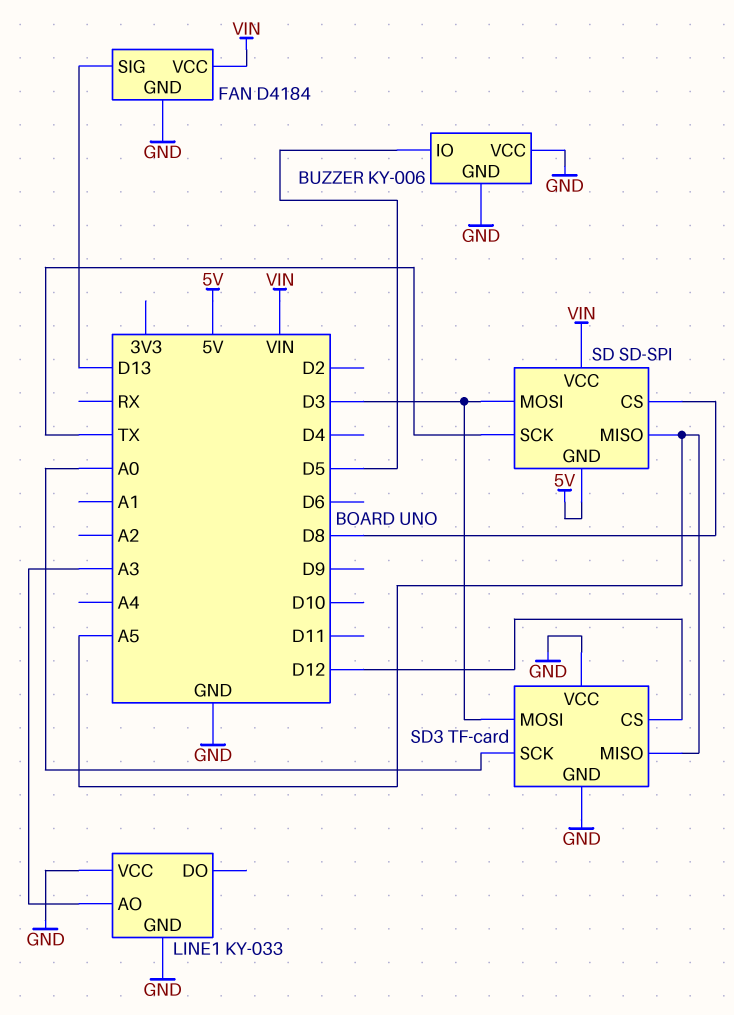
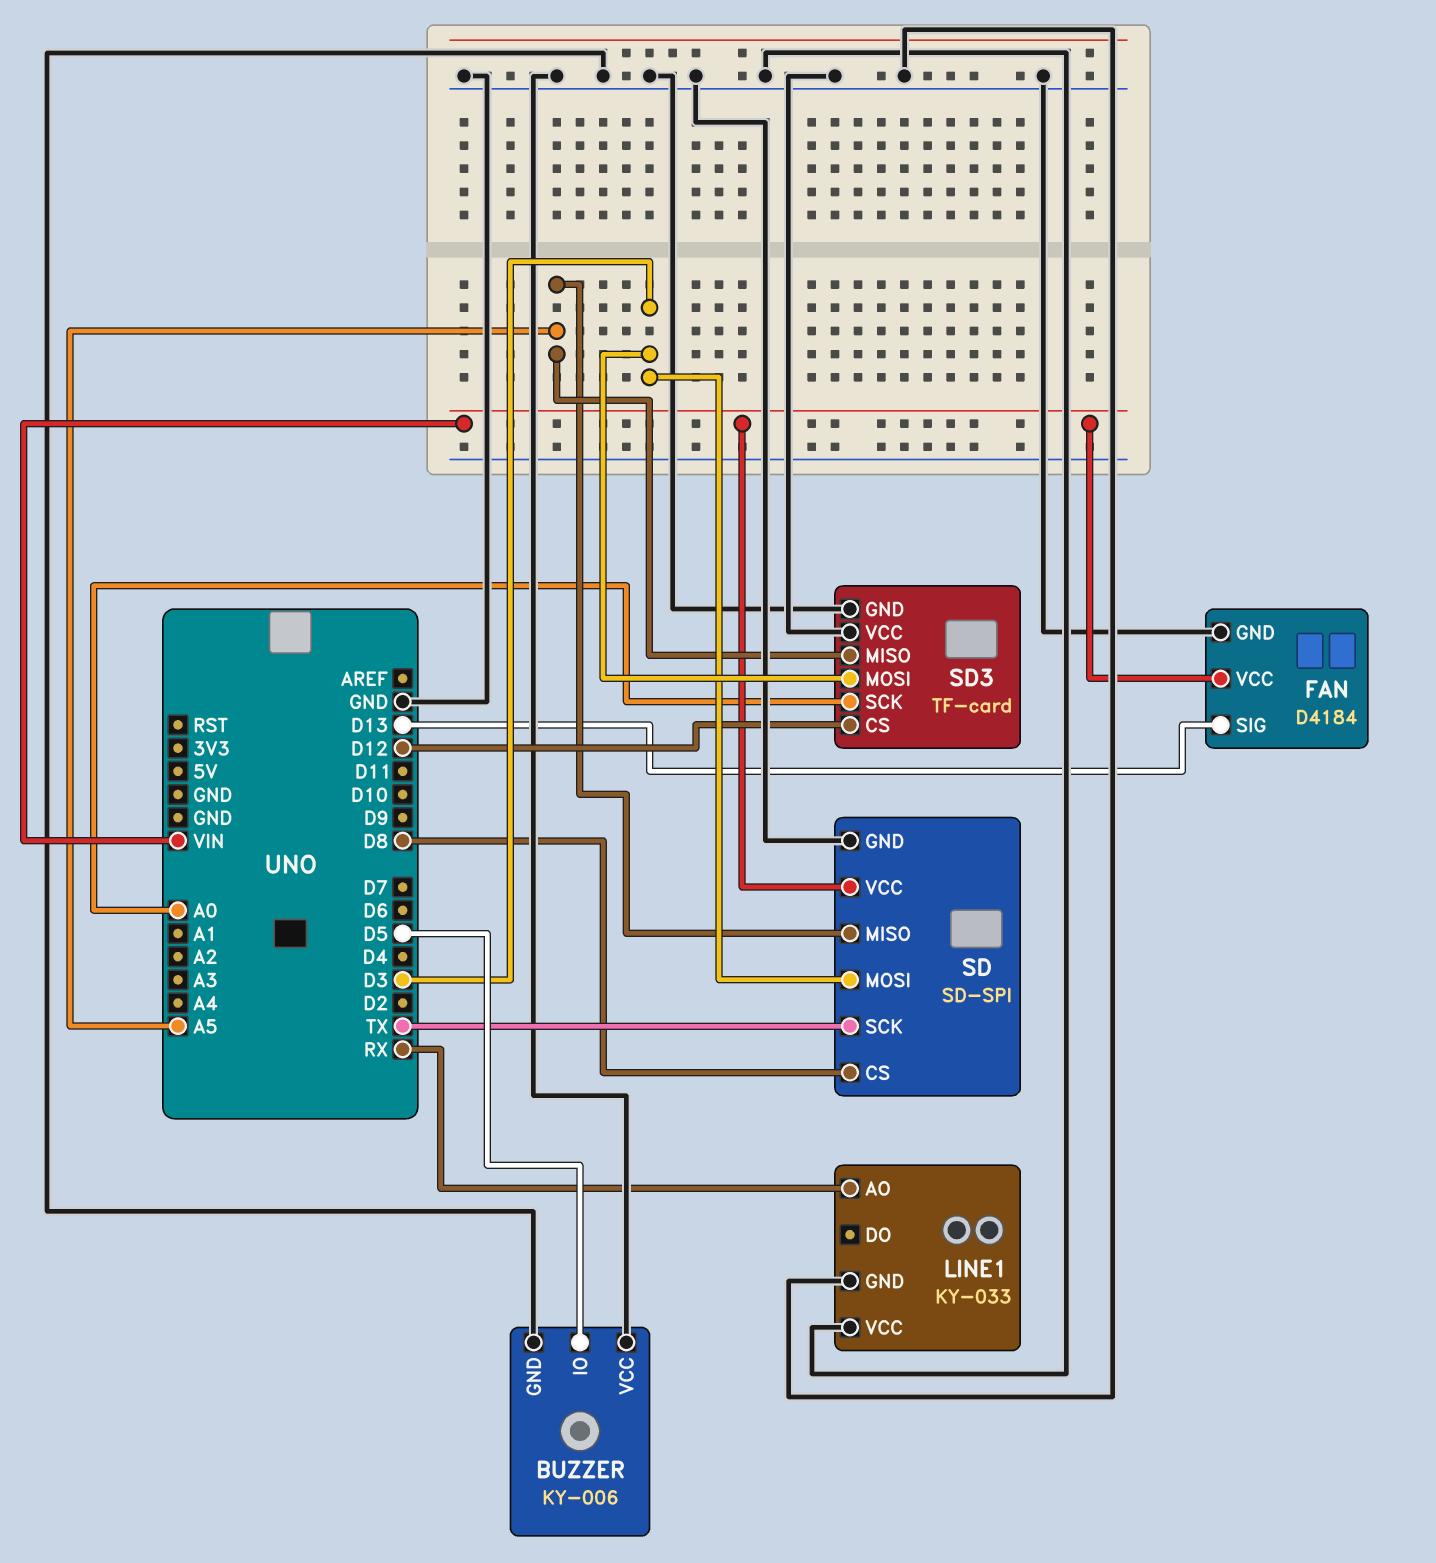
LINE1 pin AO: A3 -> RX
SD pin GND: 5V -> GND

